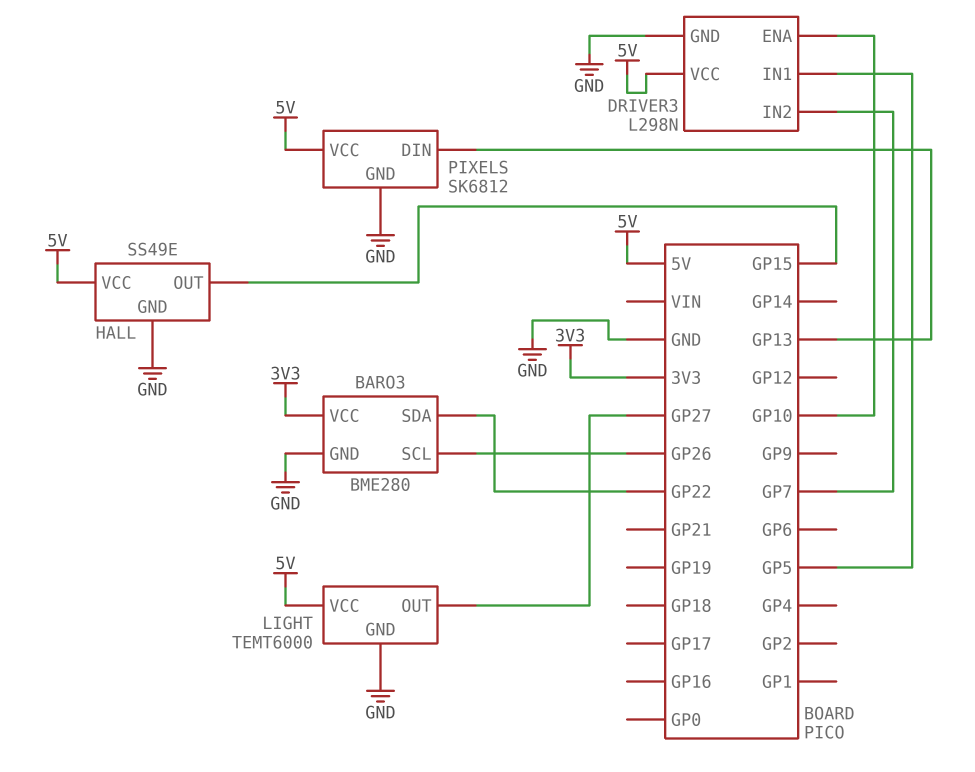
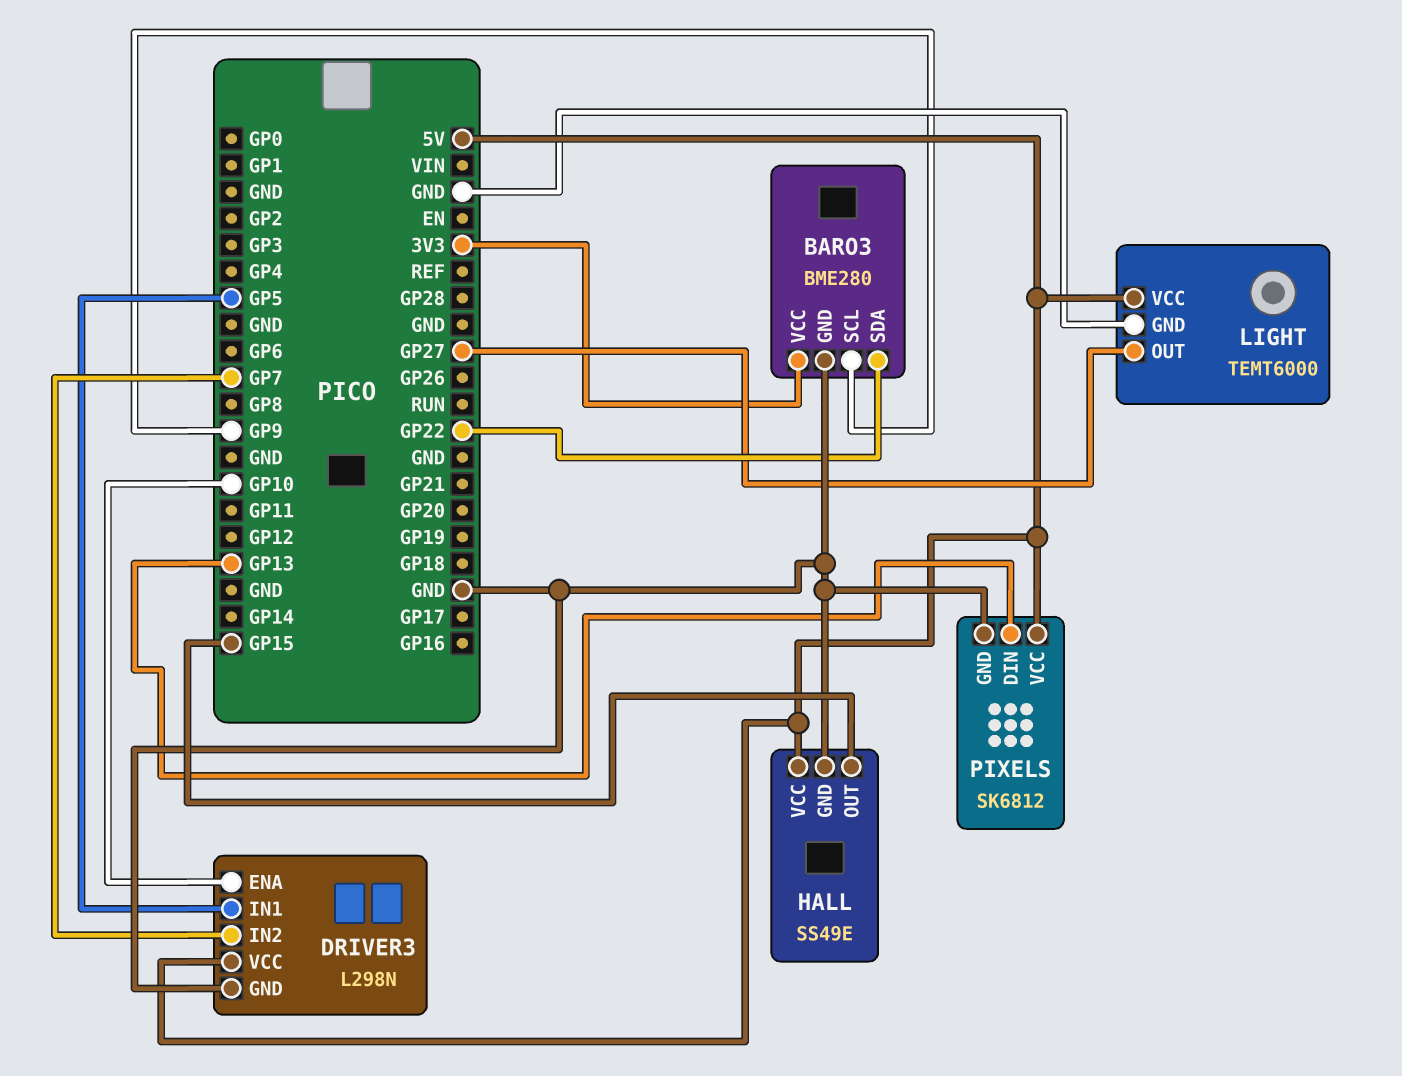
BARO3 pin SCL: GP26 -> GP9

